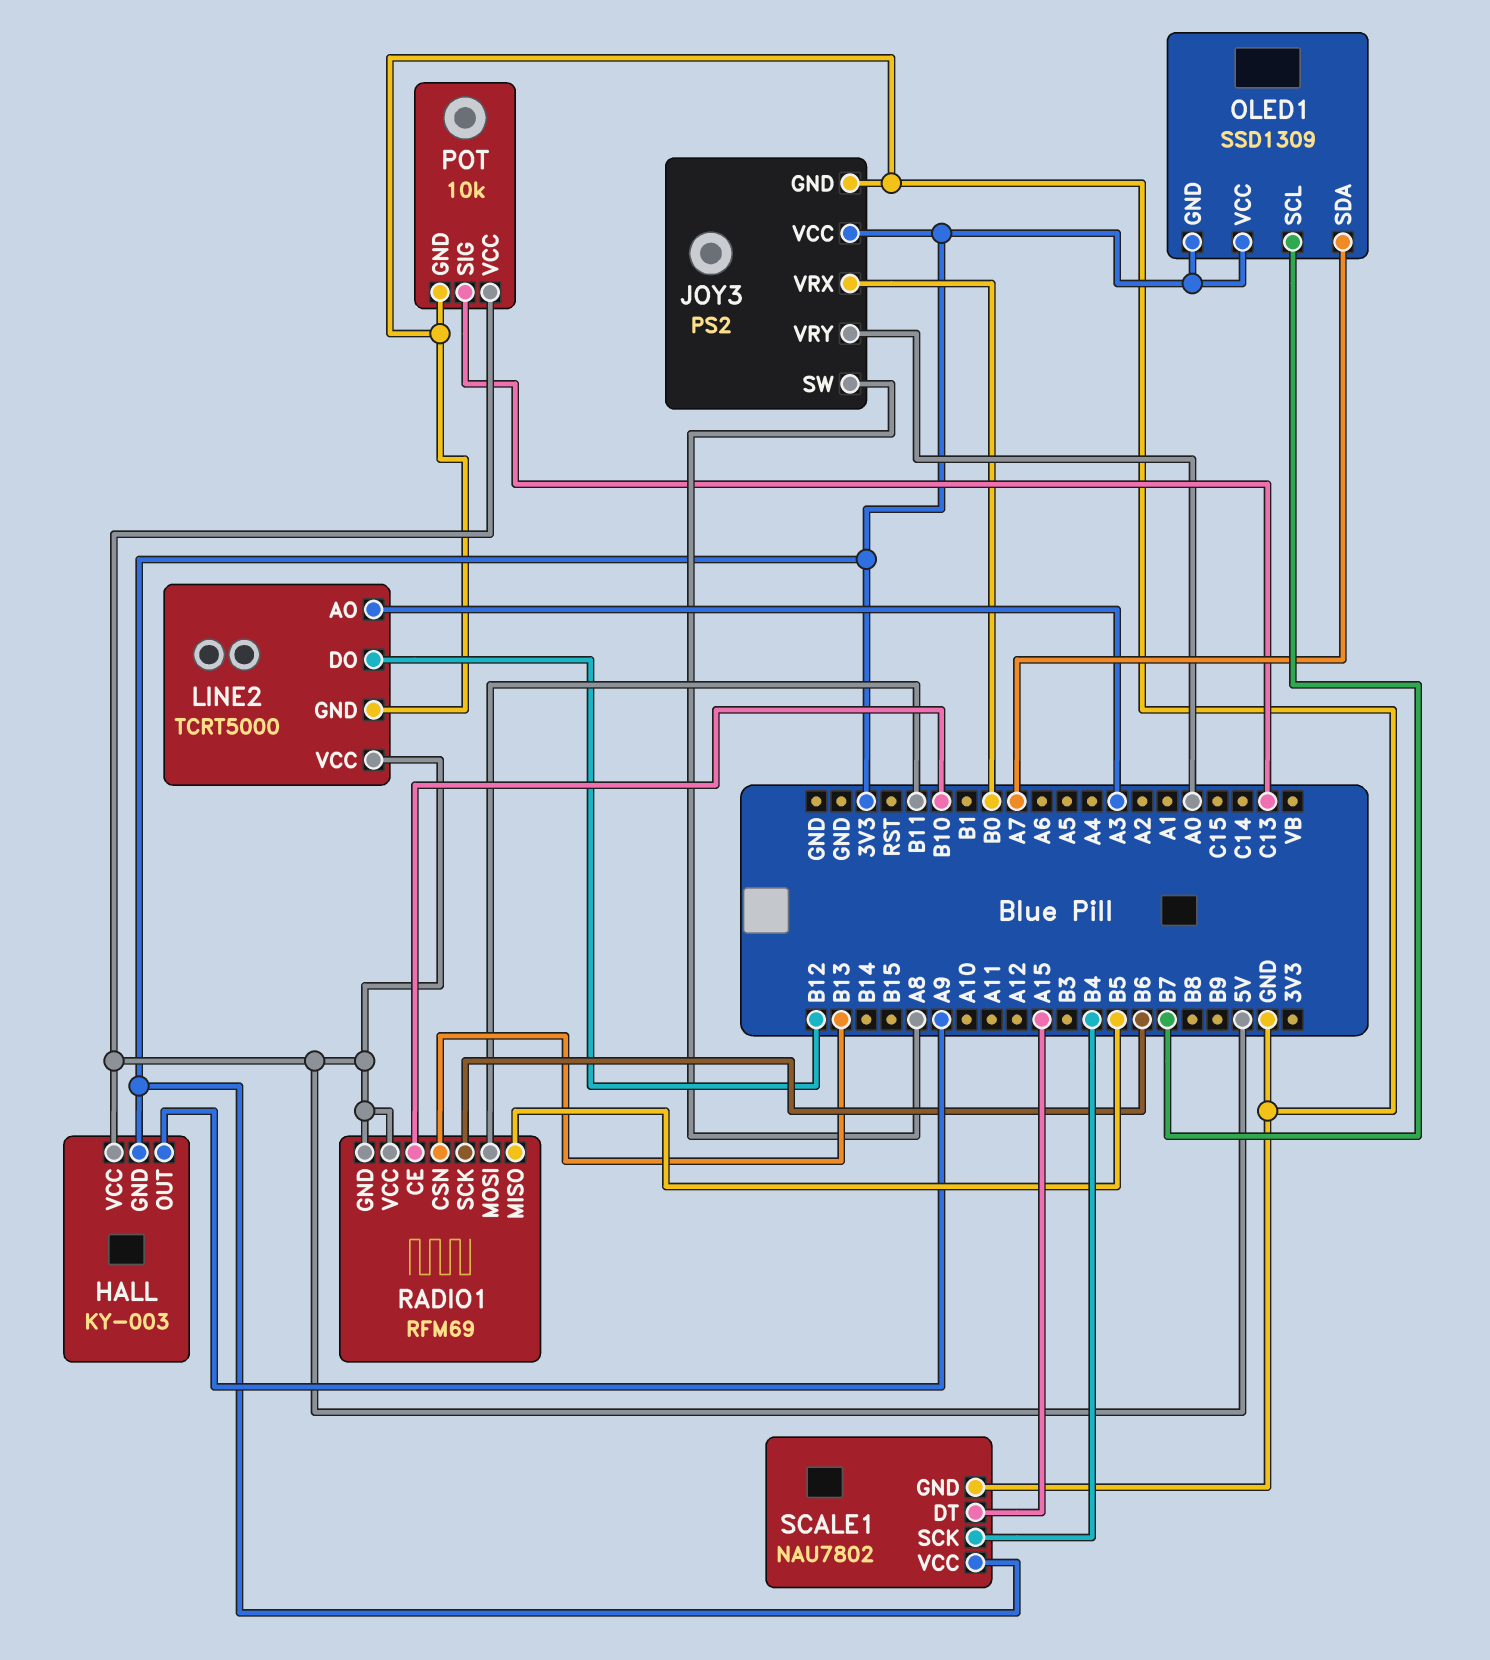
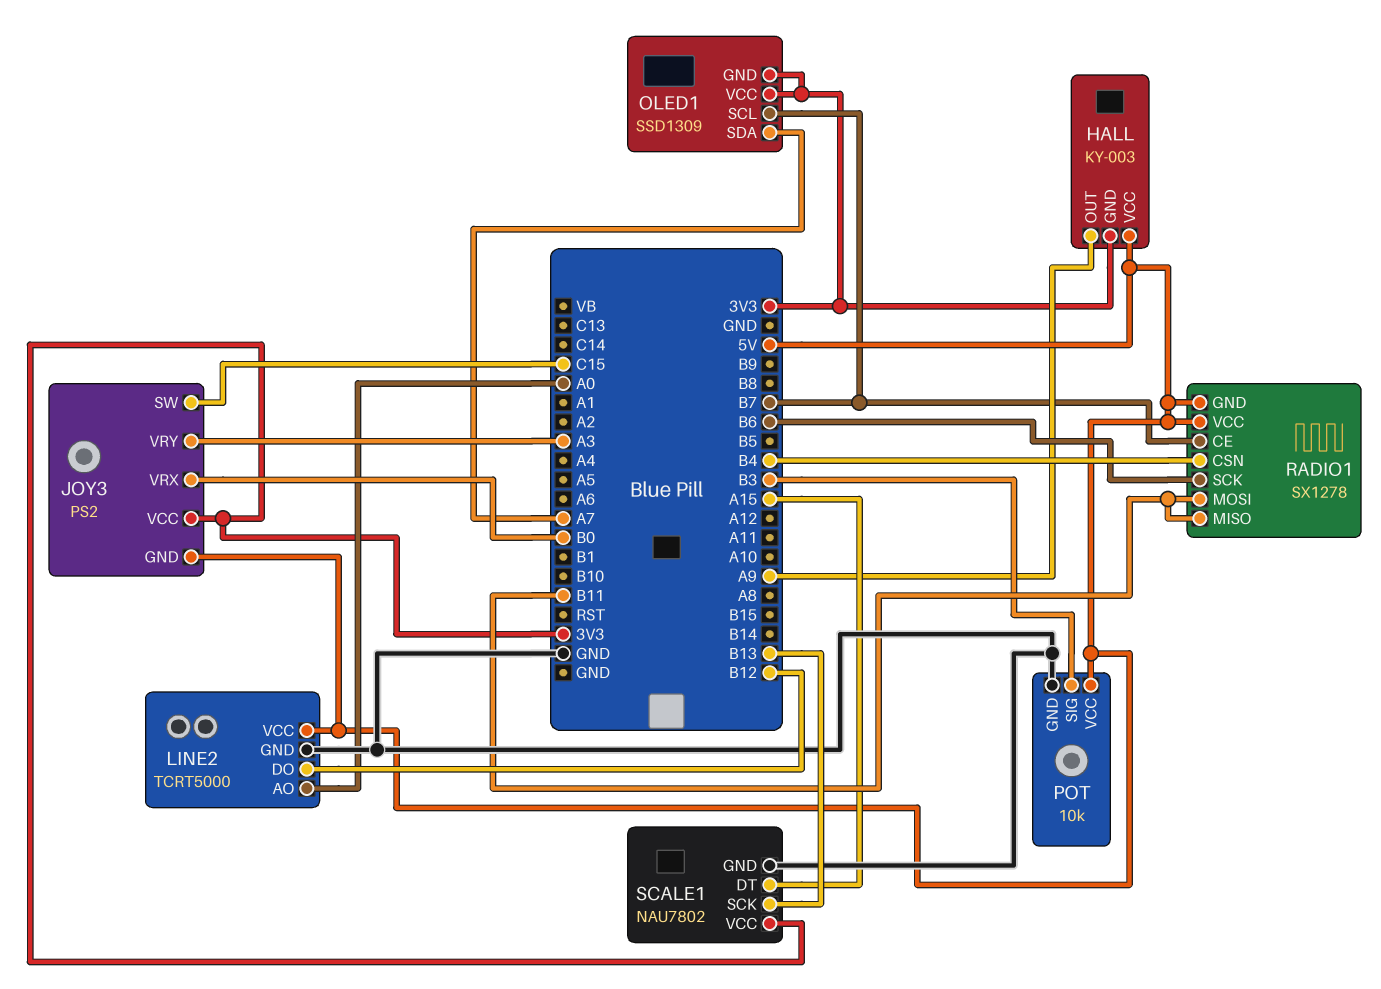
JOY3 pin GND: GND -> 5V
JOY3 pin SW: A8 -> C15
JOY3 pin VRY: A0 -> A3
LINE2 pin AO: A3 -> A0
POT pin SIG: C13 -> B3
RADIO1: RFM69 -> SX1278
RADIO1 pin CE: B10 -> B7
RADIO1 pin CSN: B13 -> B4
RADIO1 pin MISO: B5 -> B11
SCALE1 pin SCK: B4 -> B13

